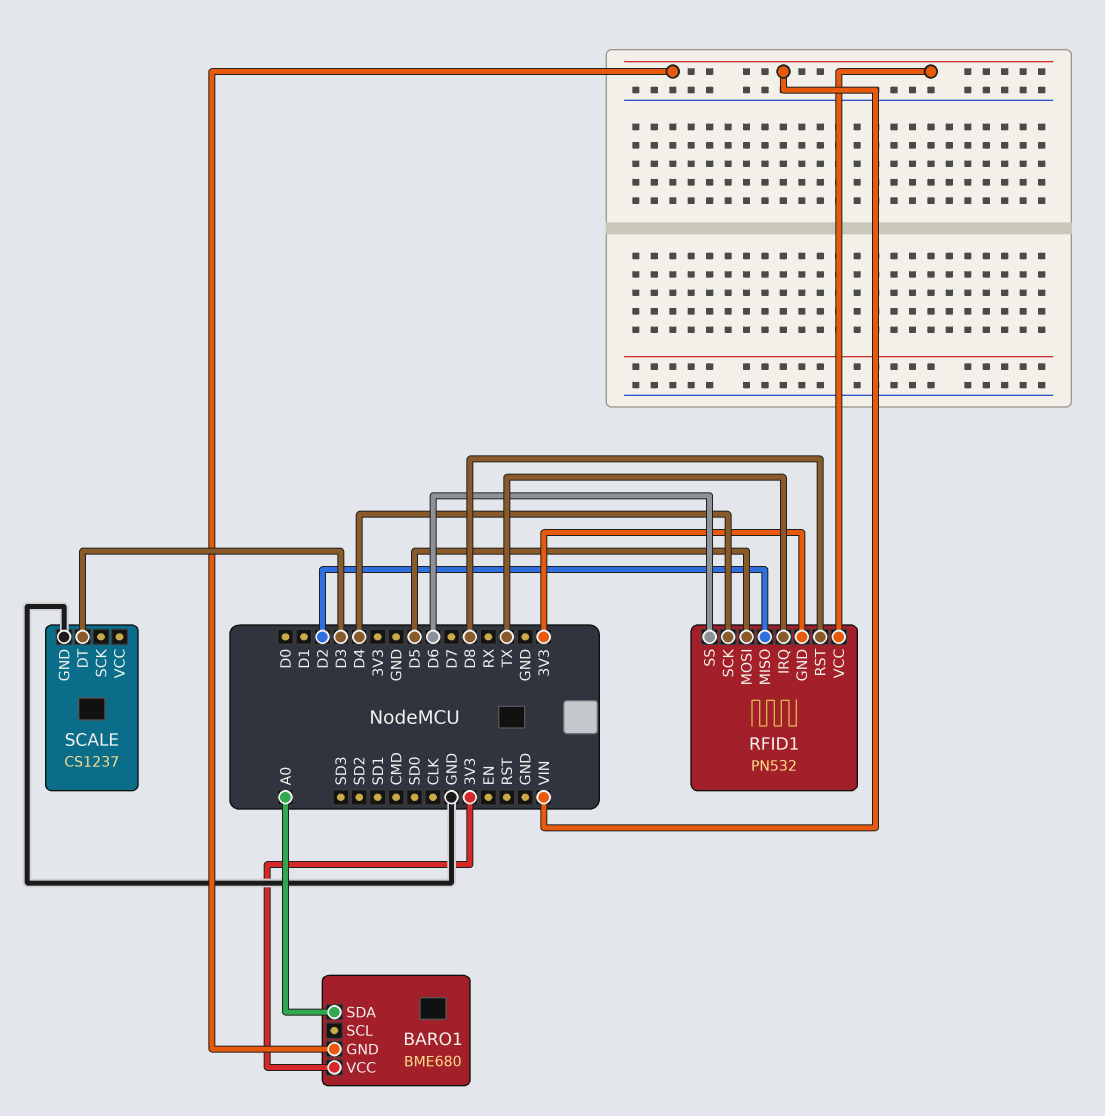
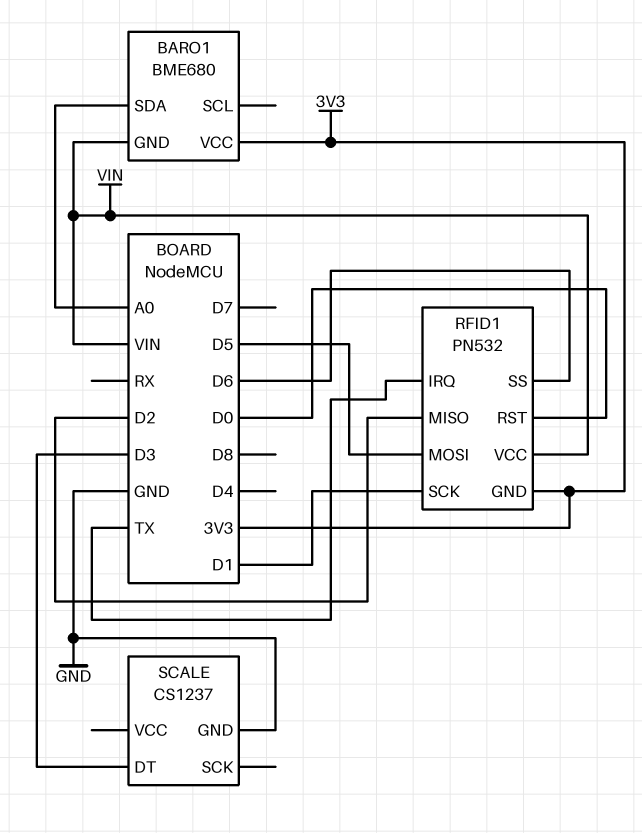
RFID1 pin RST: D8 -> D0
RFID1 pin SCK: D4 -> D1

